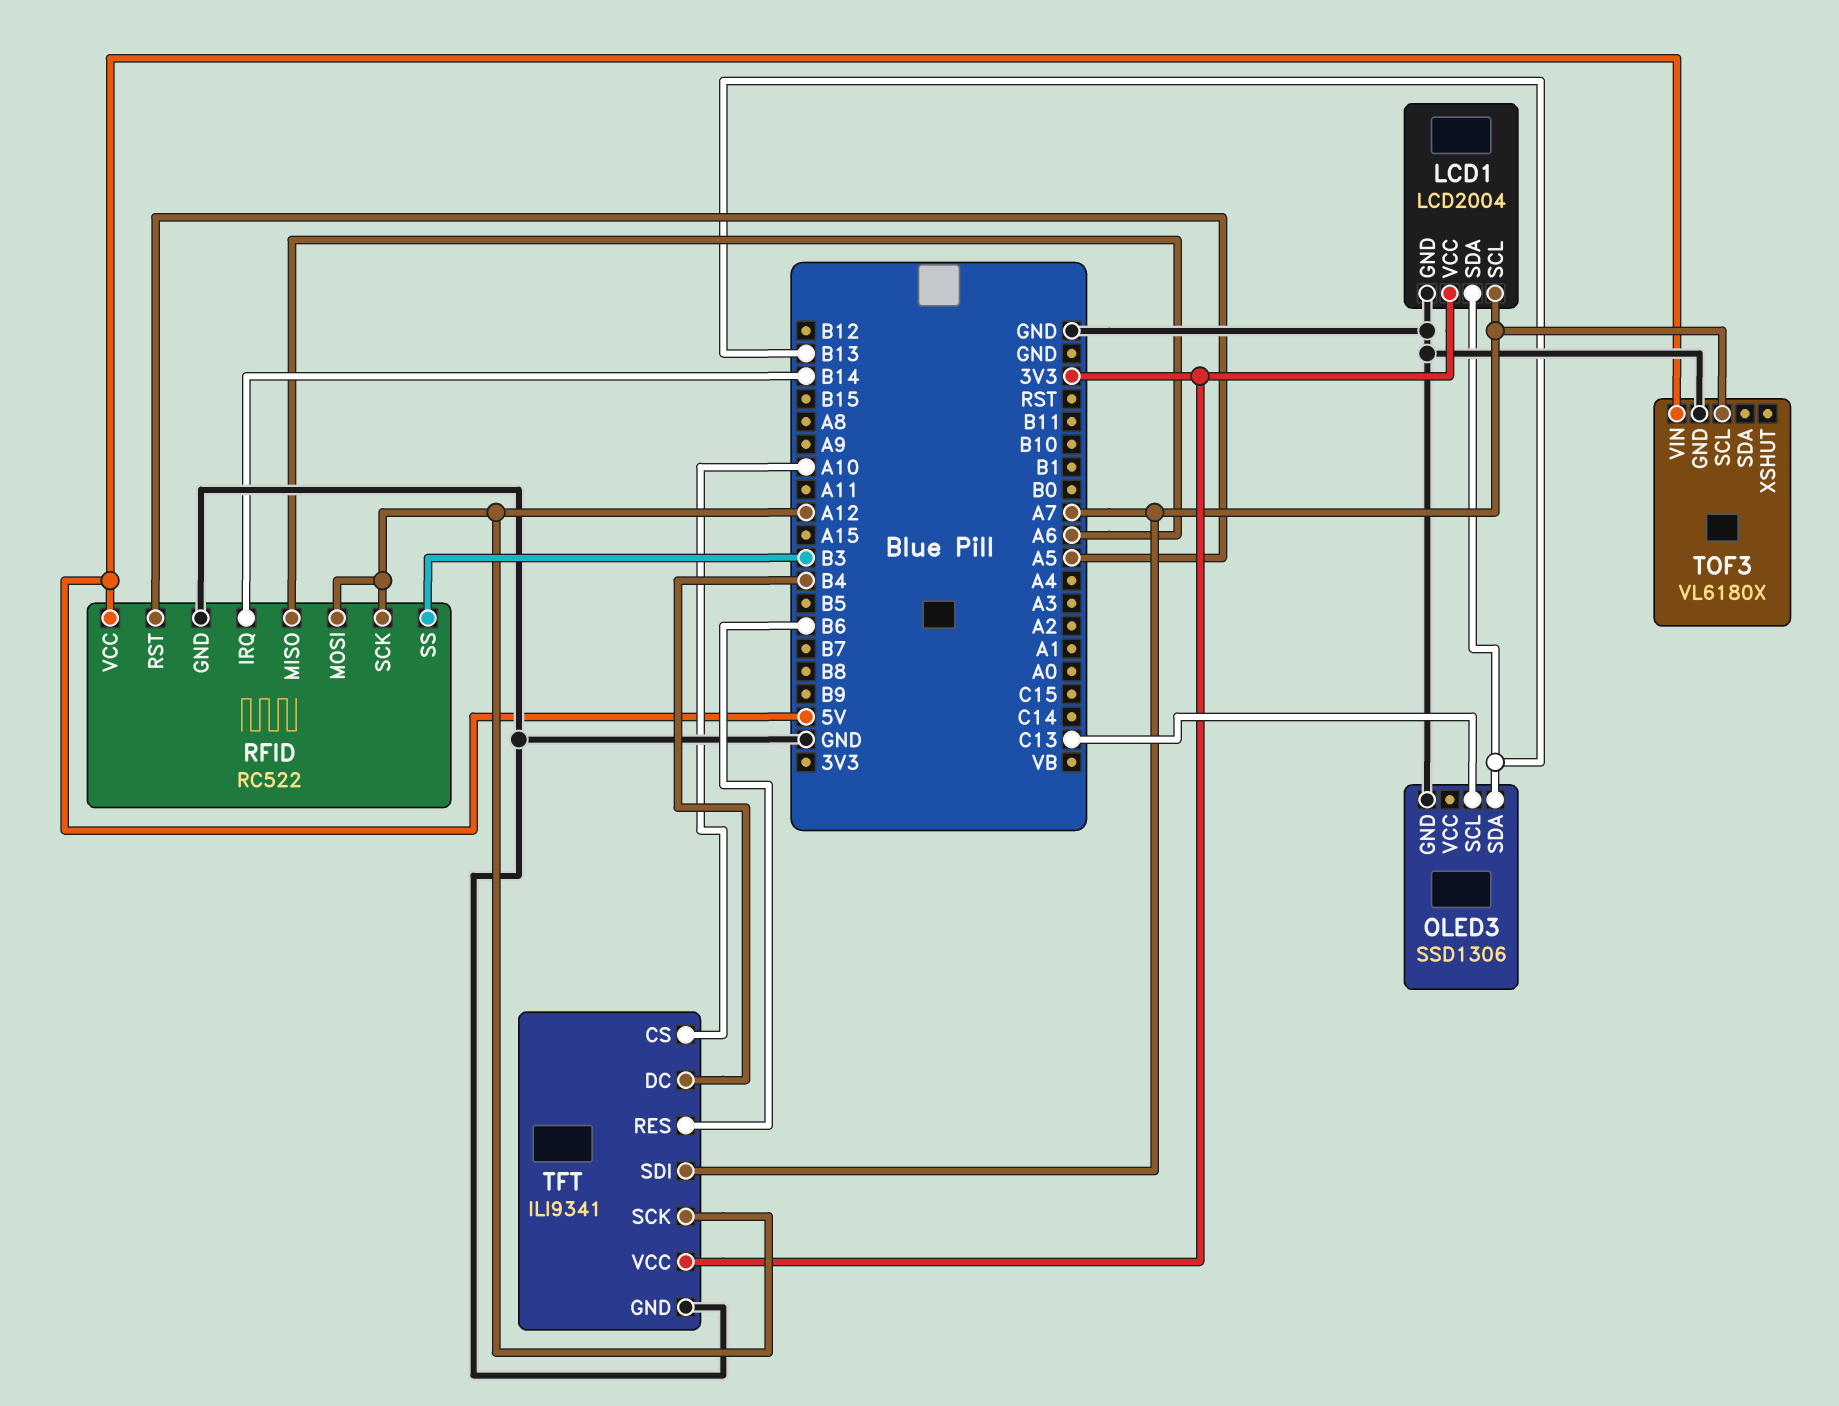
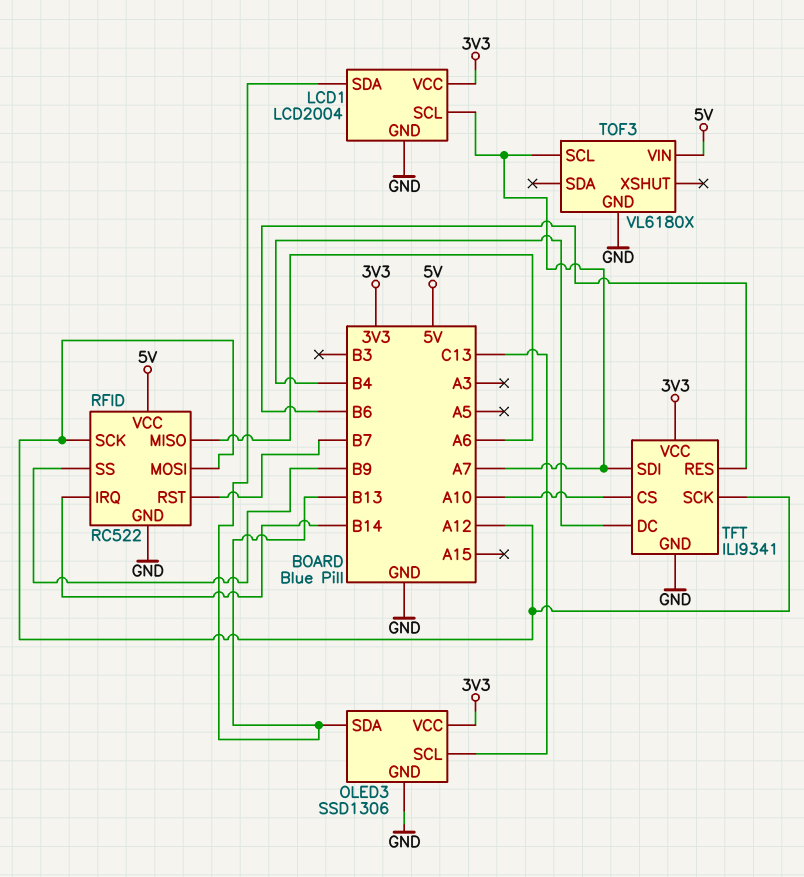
OLED3 pin VCC: none -> 3V3
RFID pin RST: A5 -> B7
RFID pin SS: B3 -> B9

